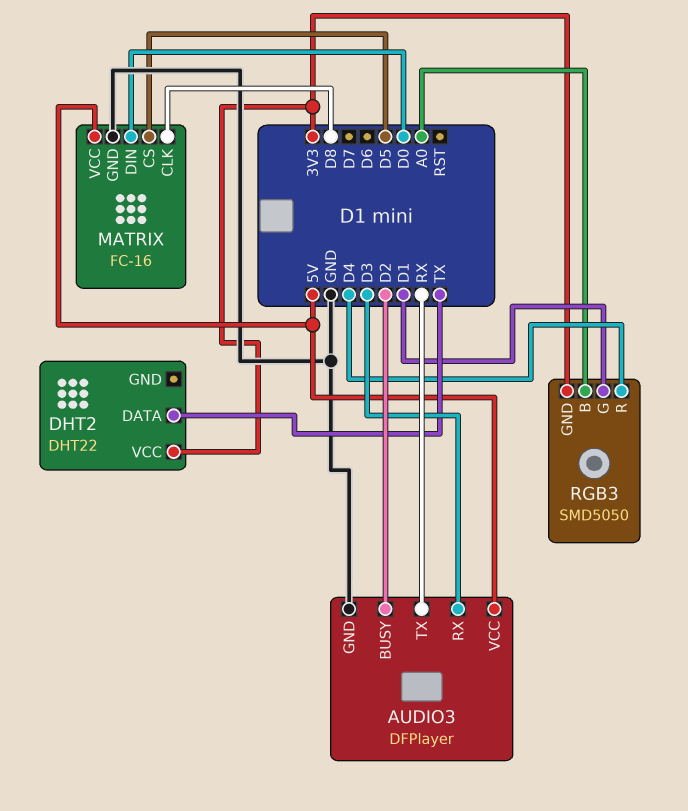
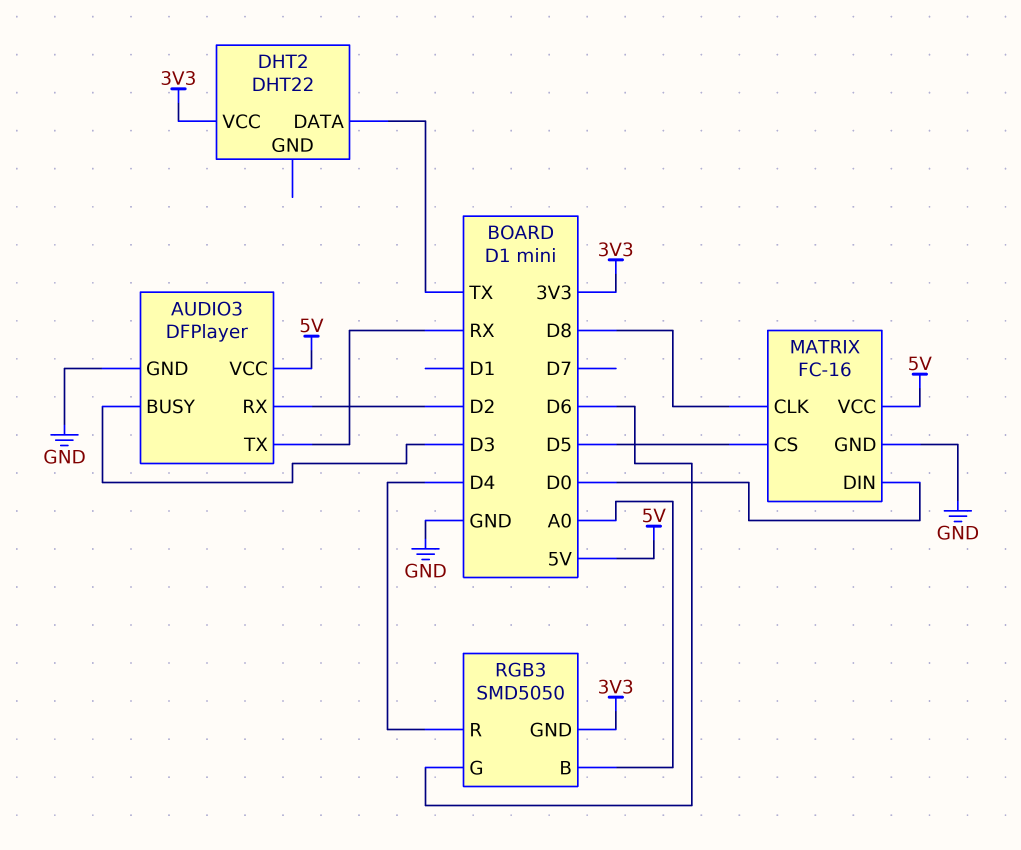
AUDIO3 pin BUSY: D2 -> D3
AUDIO3 pin RX: D3 -> D2
RGB3 pin G: D1 -> D6

